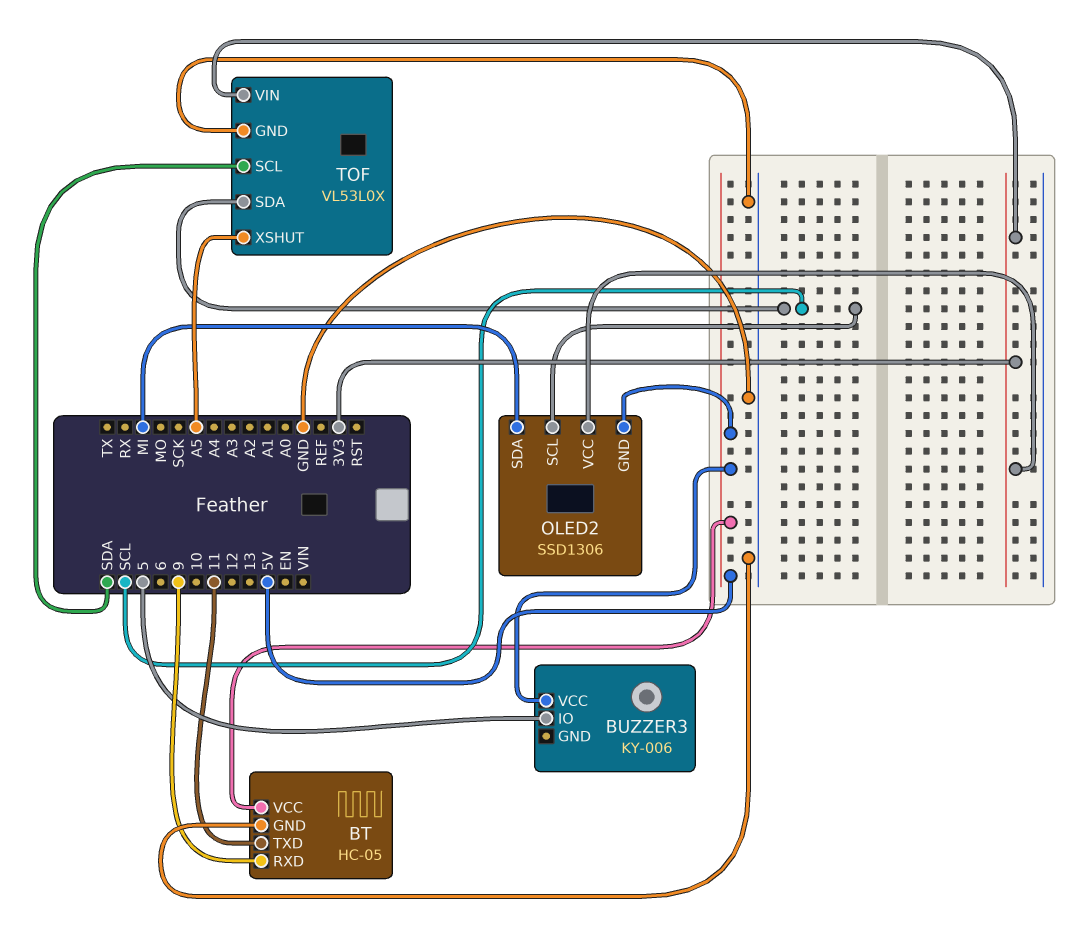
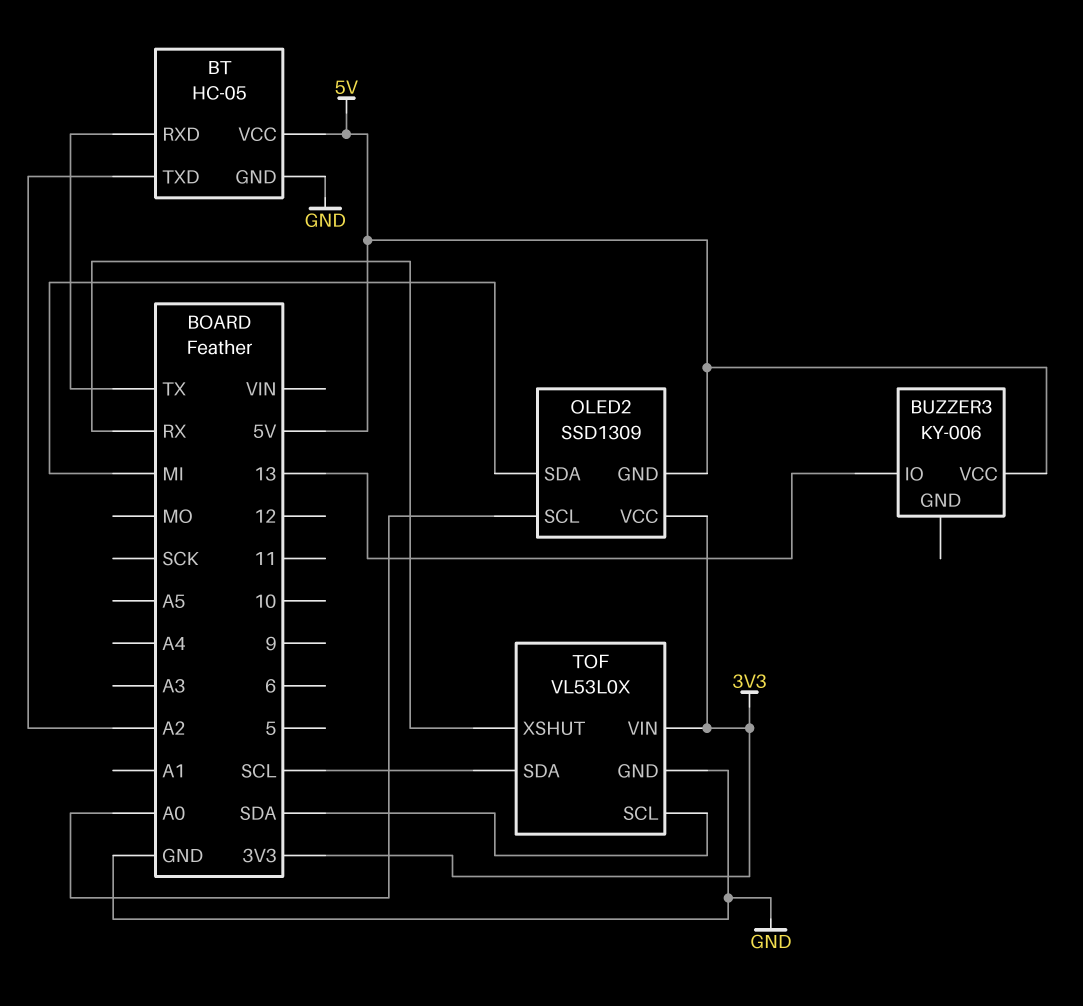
BT pin RXD: 9 -> TX
BT pin TXD: 11 -> A2
BUZZER3 pin IO: 5 -> 13
OLED2: SSD1306 -> SSD1309
OLED2 pin SCL: SCL -> A0
TOF pin XSHUT: A5 -> RX

